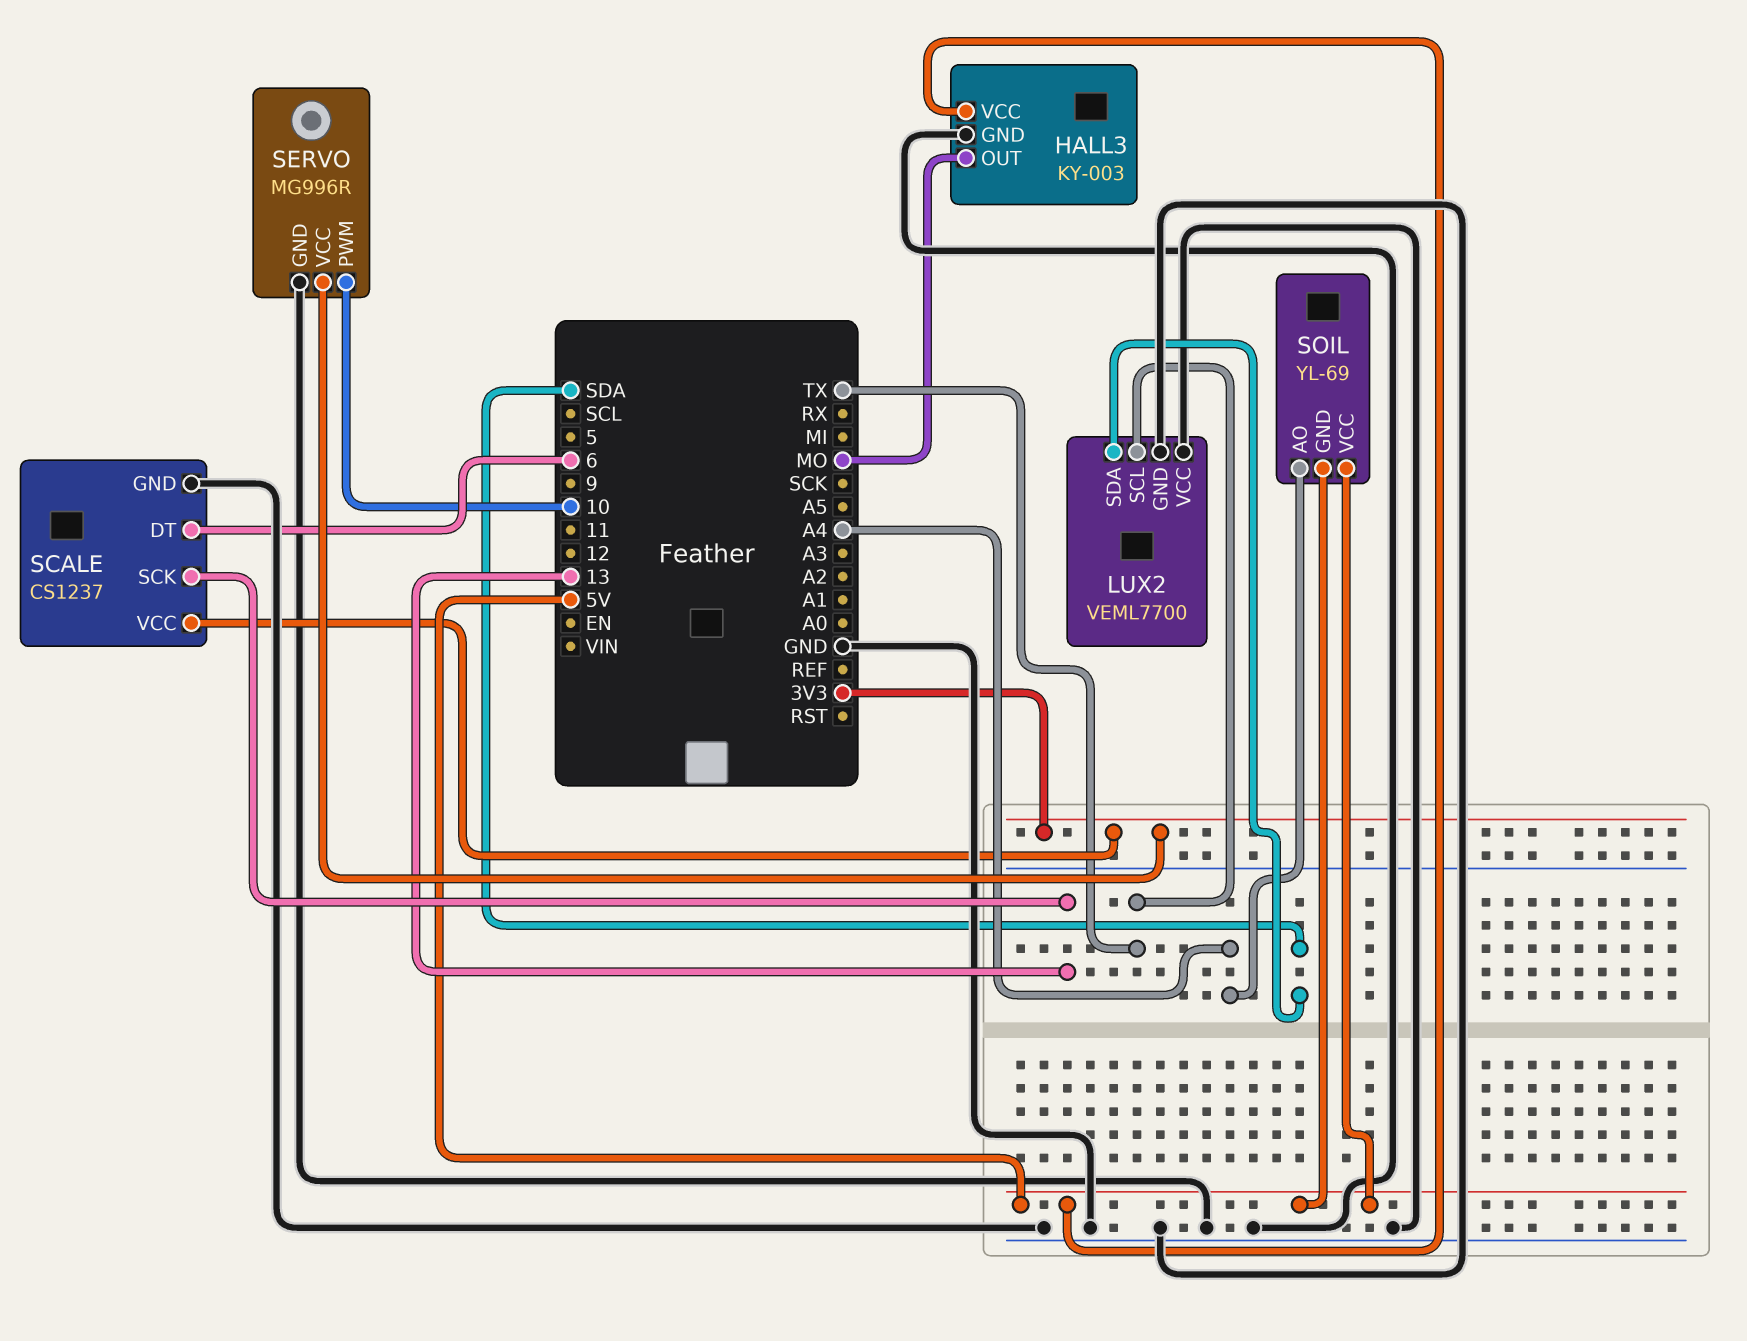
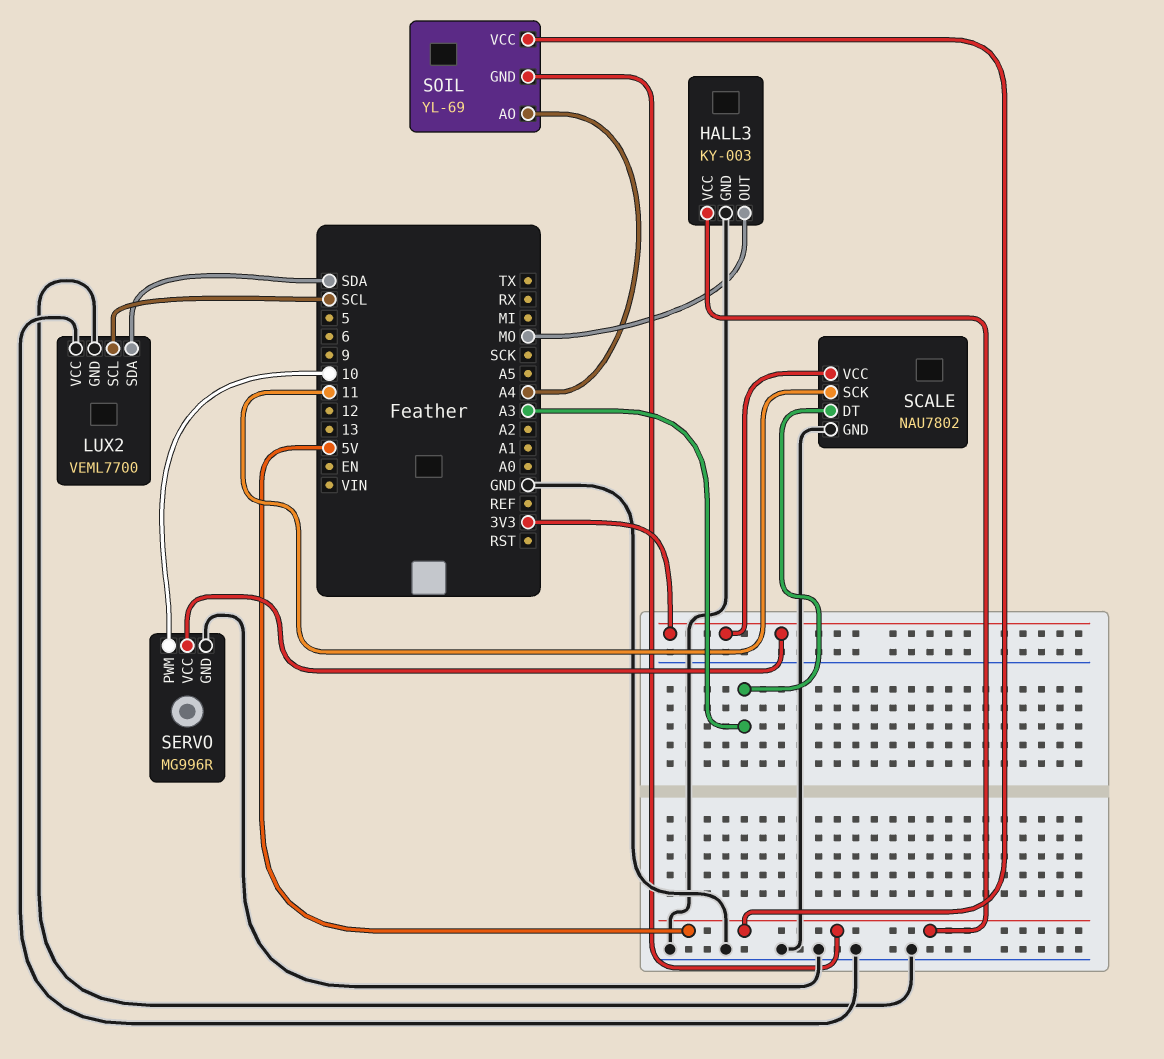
LUX2 pin SCL: TX -> SCL
SCALE: CS1237 -> NAU7802
SCALE pin DT: 6 -> A3
SCALE pin SCK: 13 -> 11

